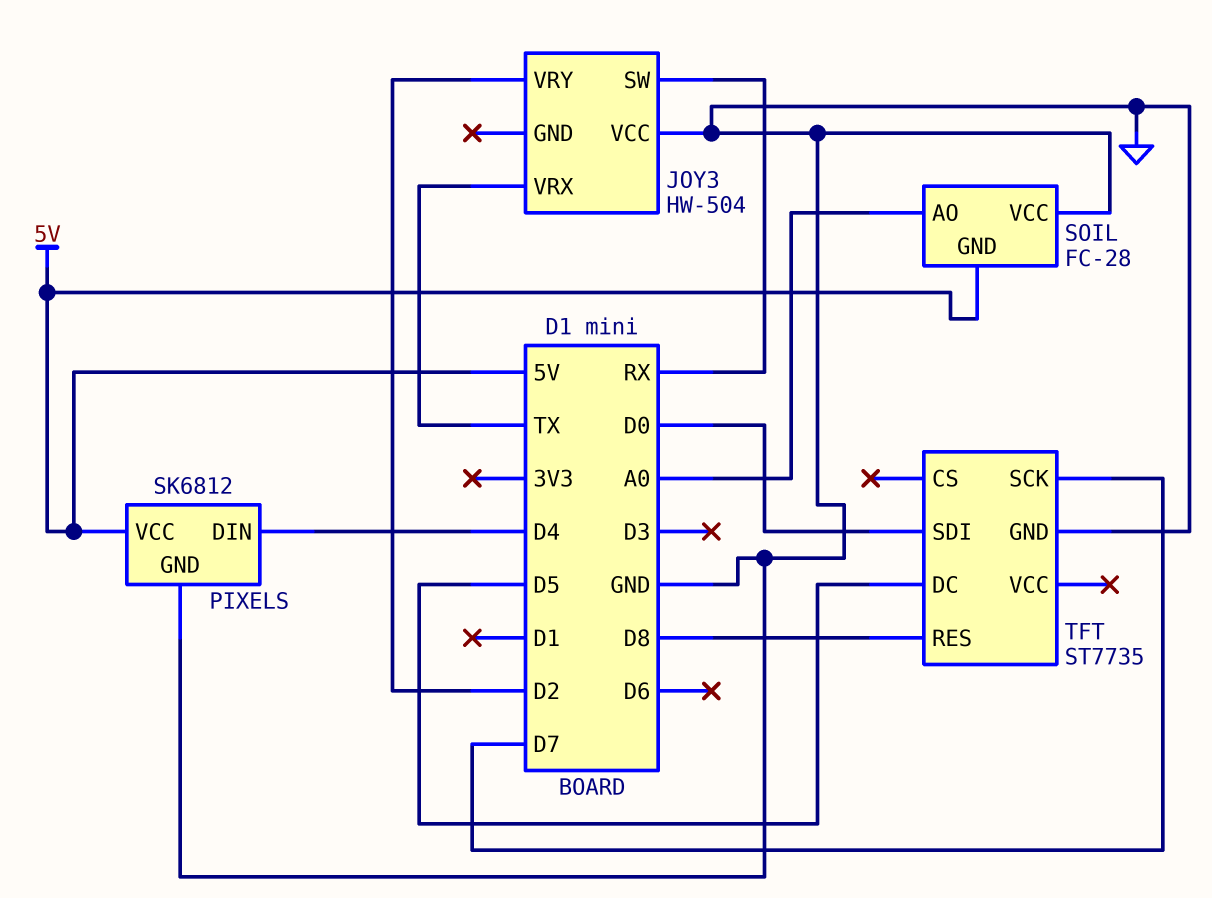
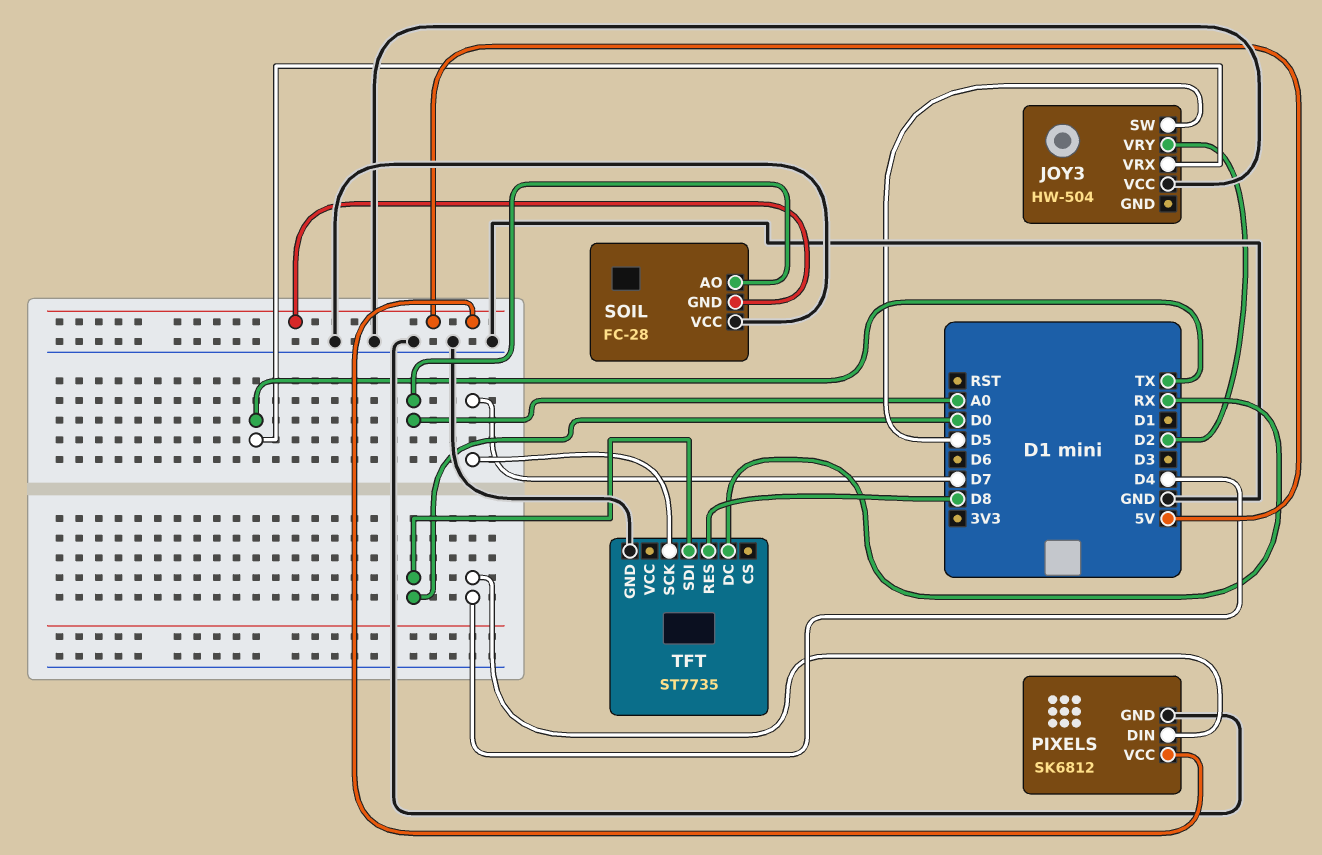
JOY3 pin SW: RX -> D5
TFT pin DC: D5 -> RX

